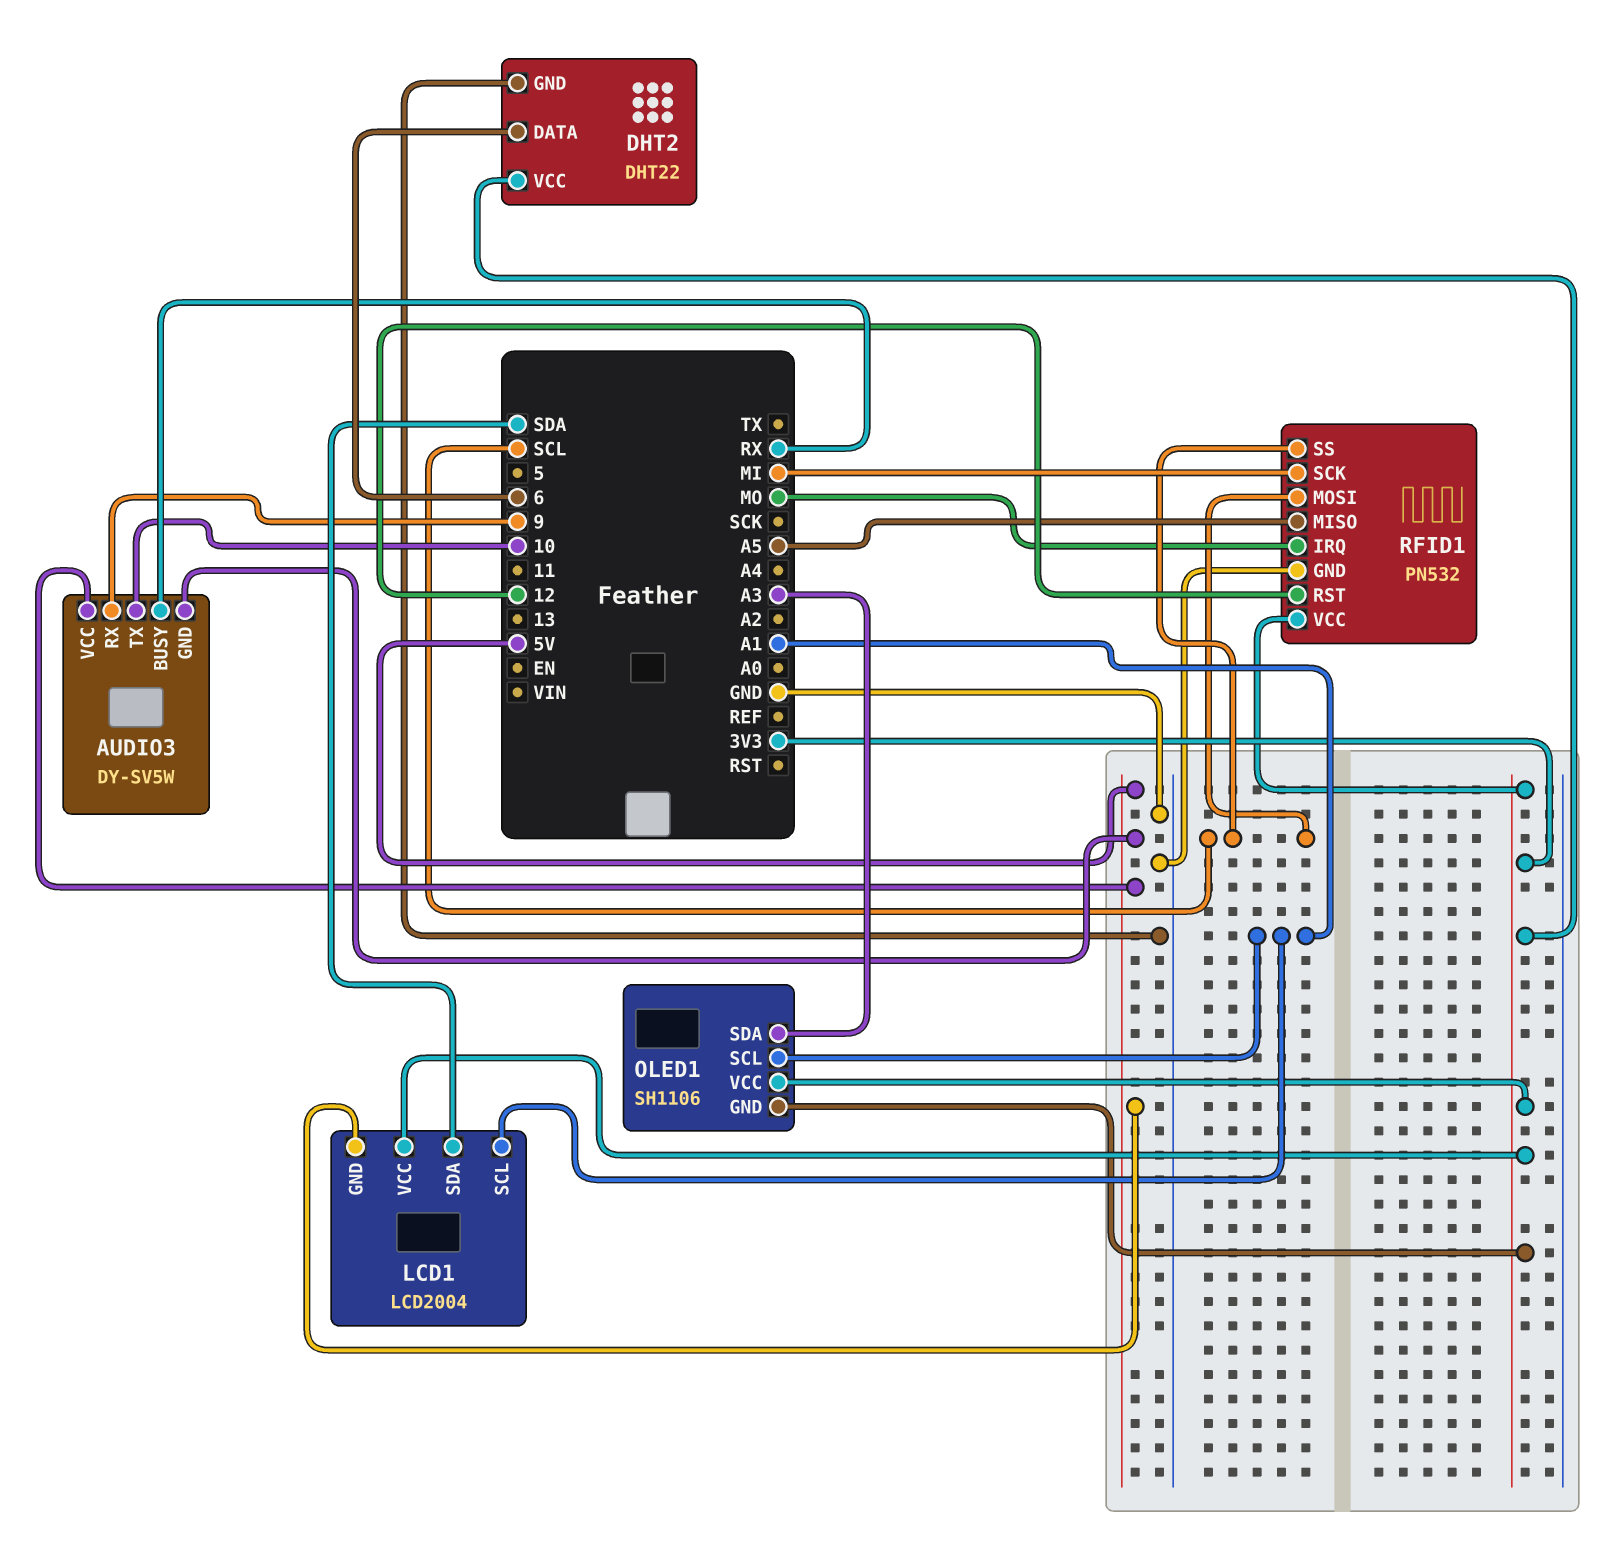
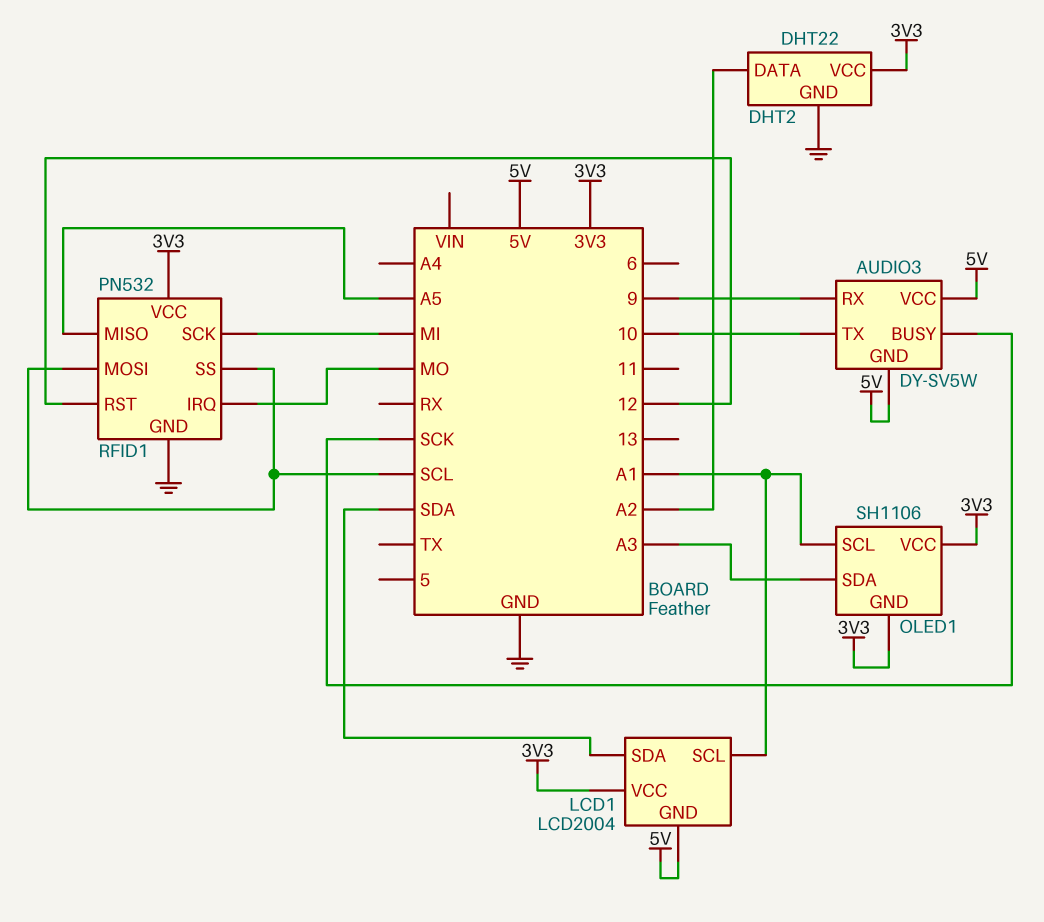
AUDIO3 pin BUSY: RX -> SCK
DHT2 pin DATA: 6 -> A2

